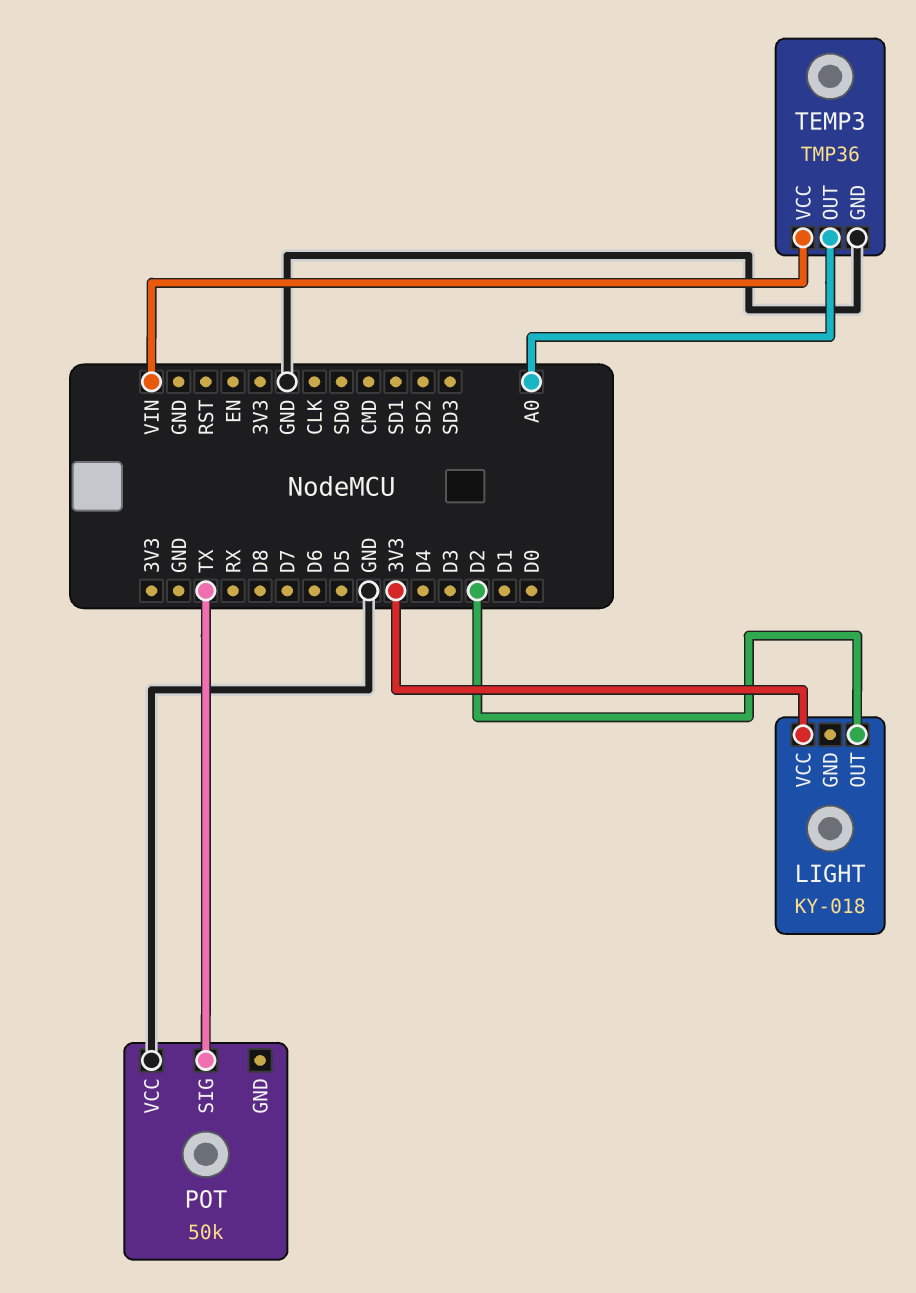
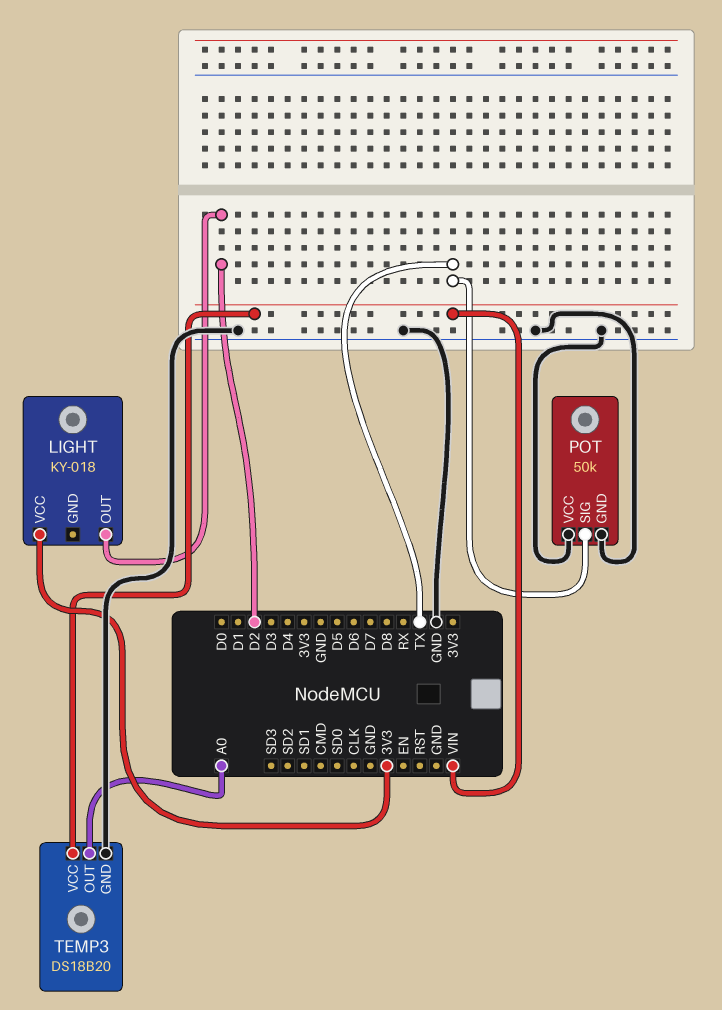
POT pin GND: none -> GND
TEMP3: TMP36 -> DS18B20

